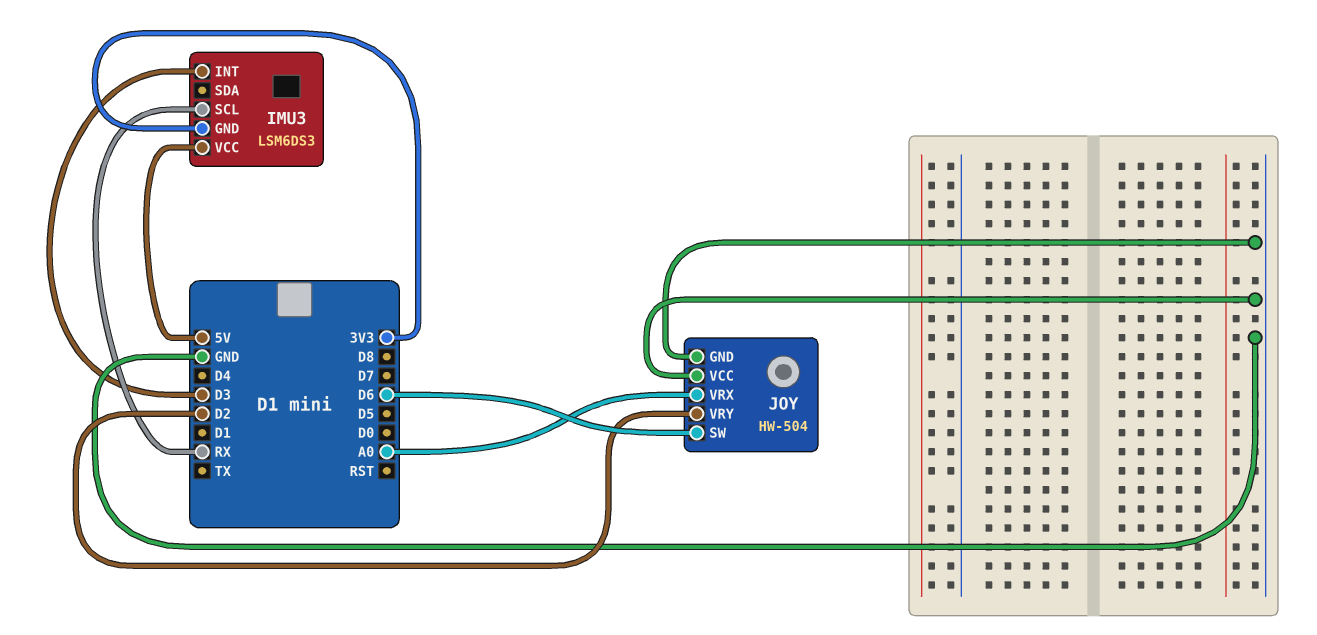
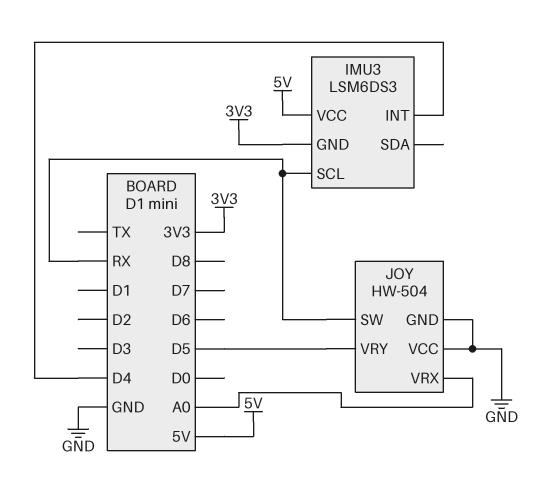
IMU3 pin INT: D3 -> D4
JOY pin SW: D6 -> RX
JOY pin VRY: D2 -> D5

